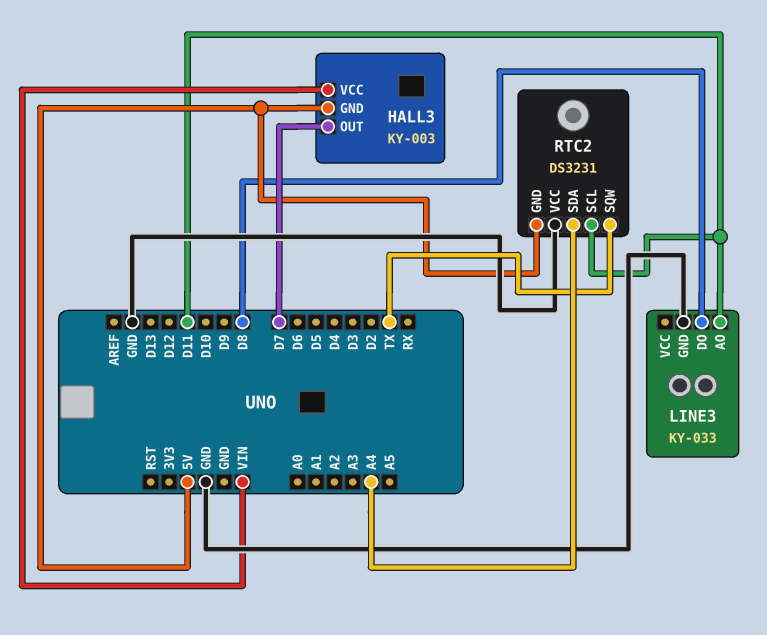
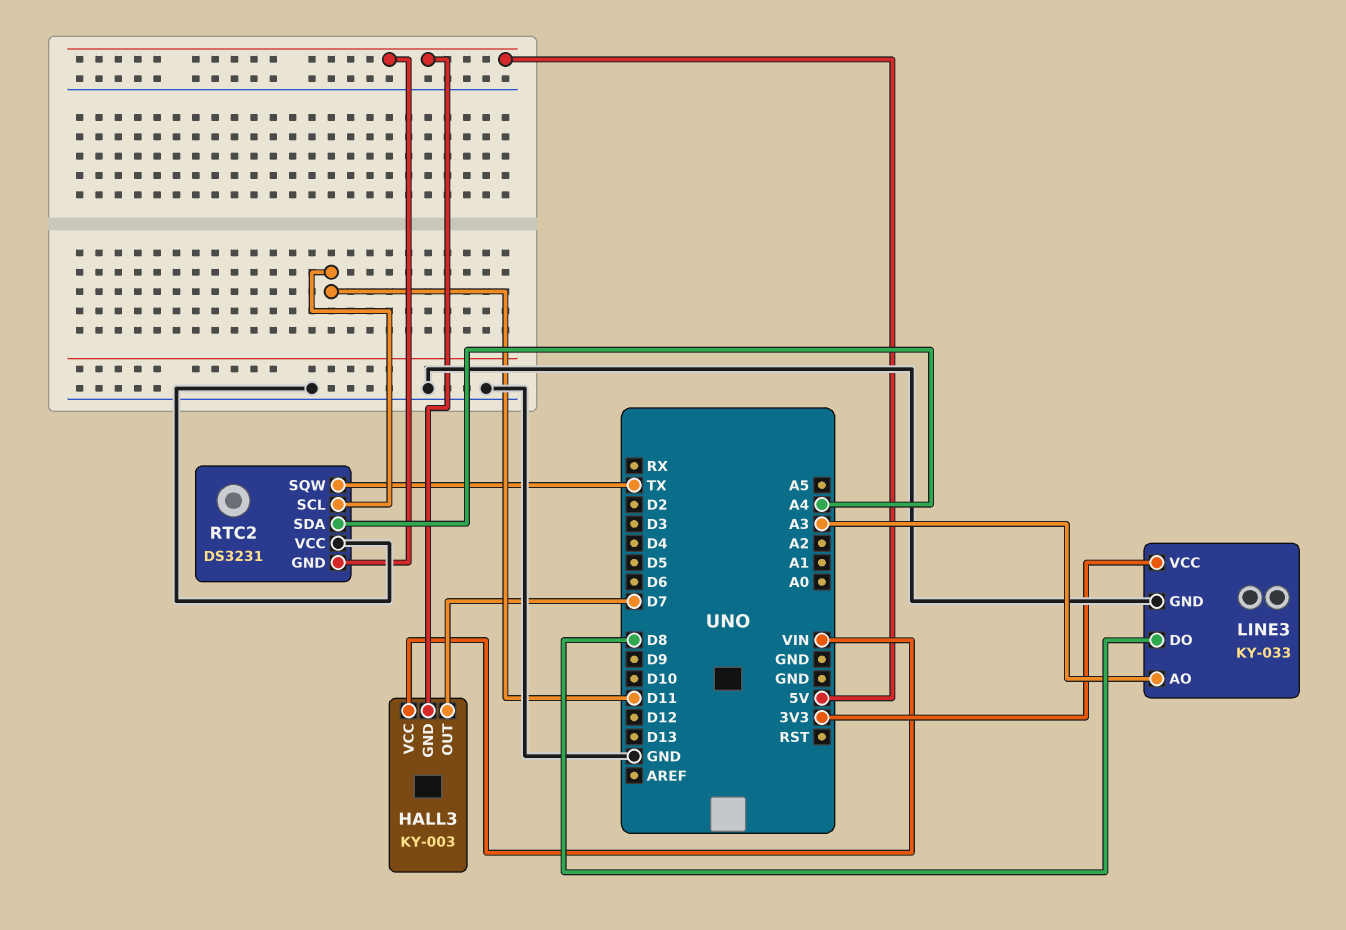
LINE3 pin AO: D11 -> A3
LINE3 pin VCC: none -> 3V3

